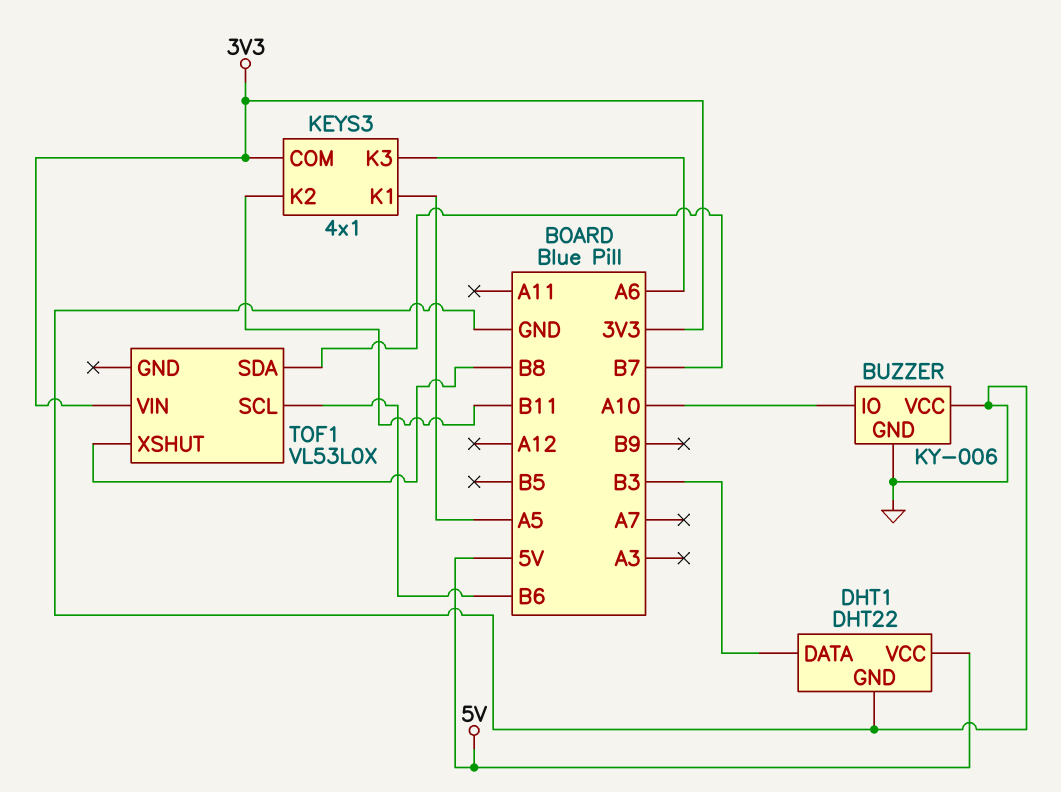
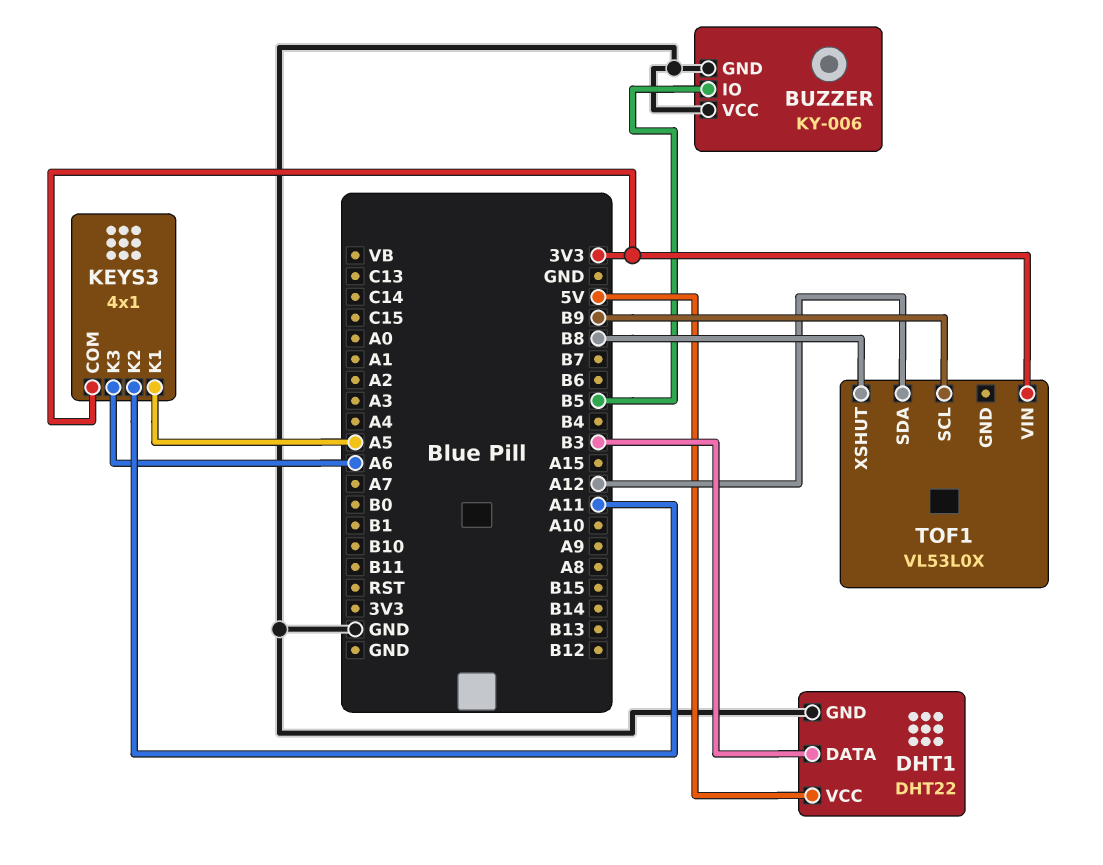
BUZZER pin IO: A10 -> B5
KEYS3 pin K2: B11 -> A11
TOF1 pin SCL: B6 -> B9
TOF1 pin SDA: B7 -> A12

